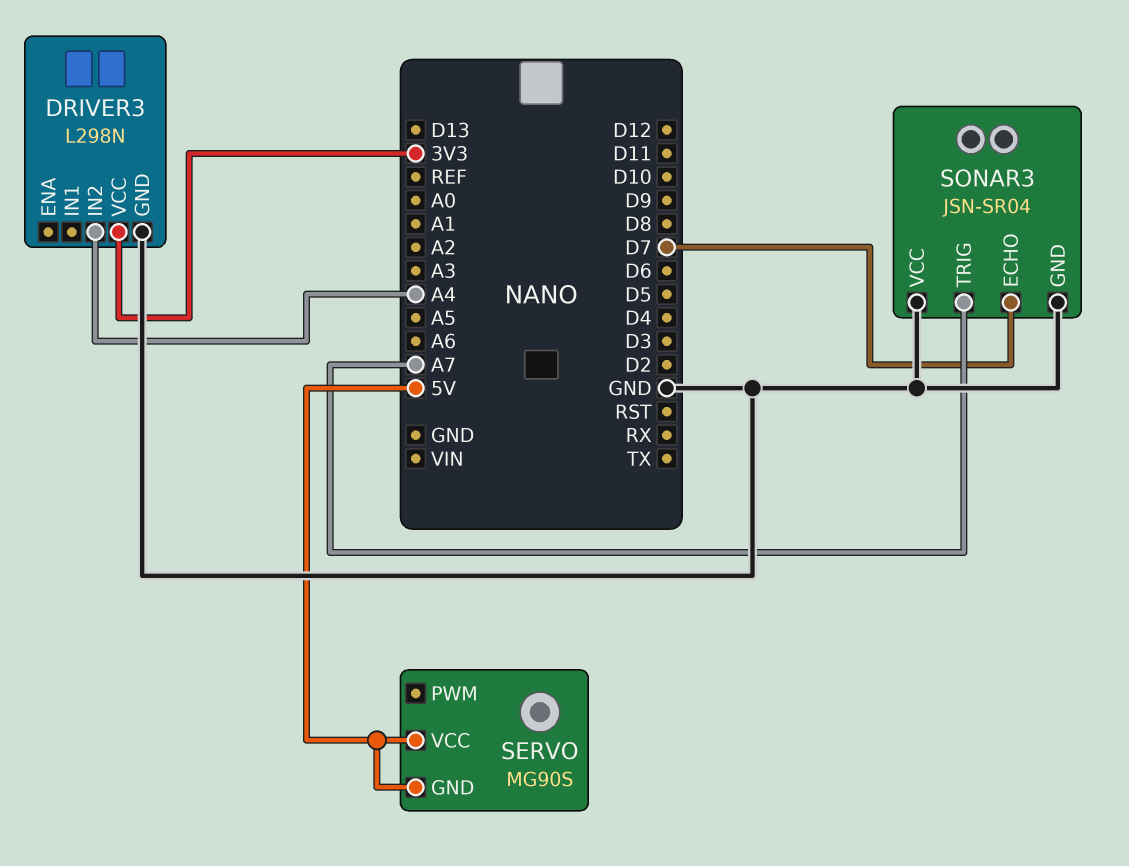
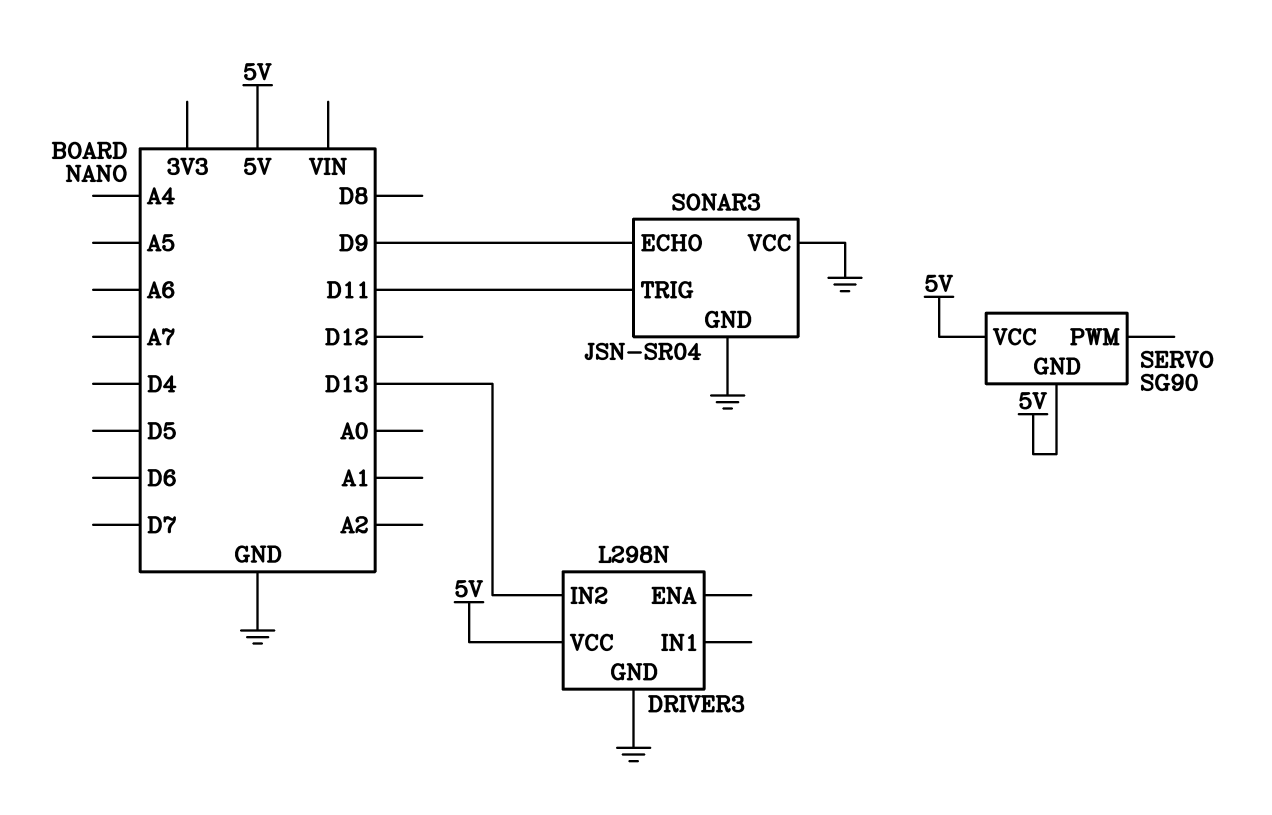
DRIVER3 pin IN2: A4 -> D13
DRIVER3 pin VCC: 3V3 -> 5V
SERVO: MG90S -> SG90
SONAR3 pin ECHO: D7 -> D9
SONAR3 pin TRIG: A7 -> D11

